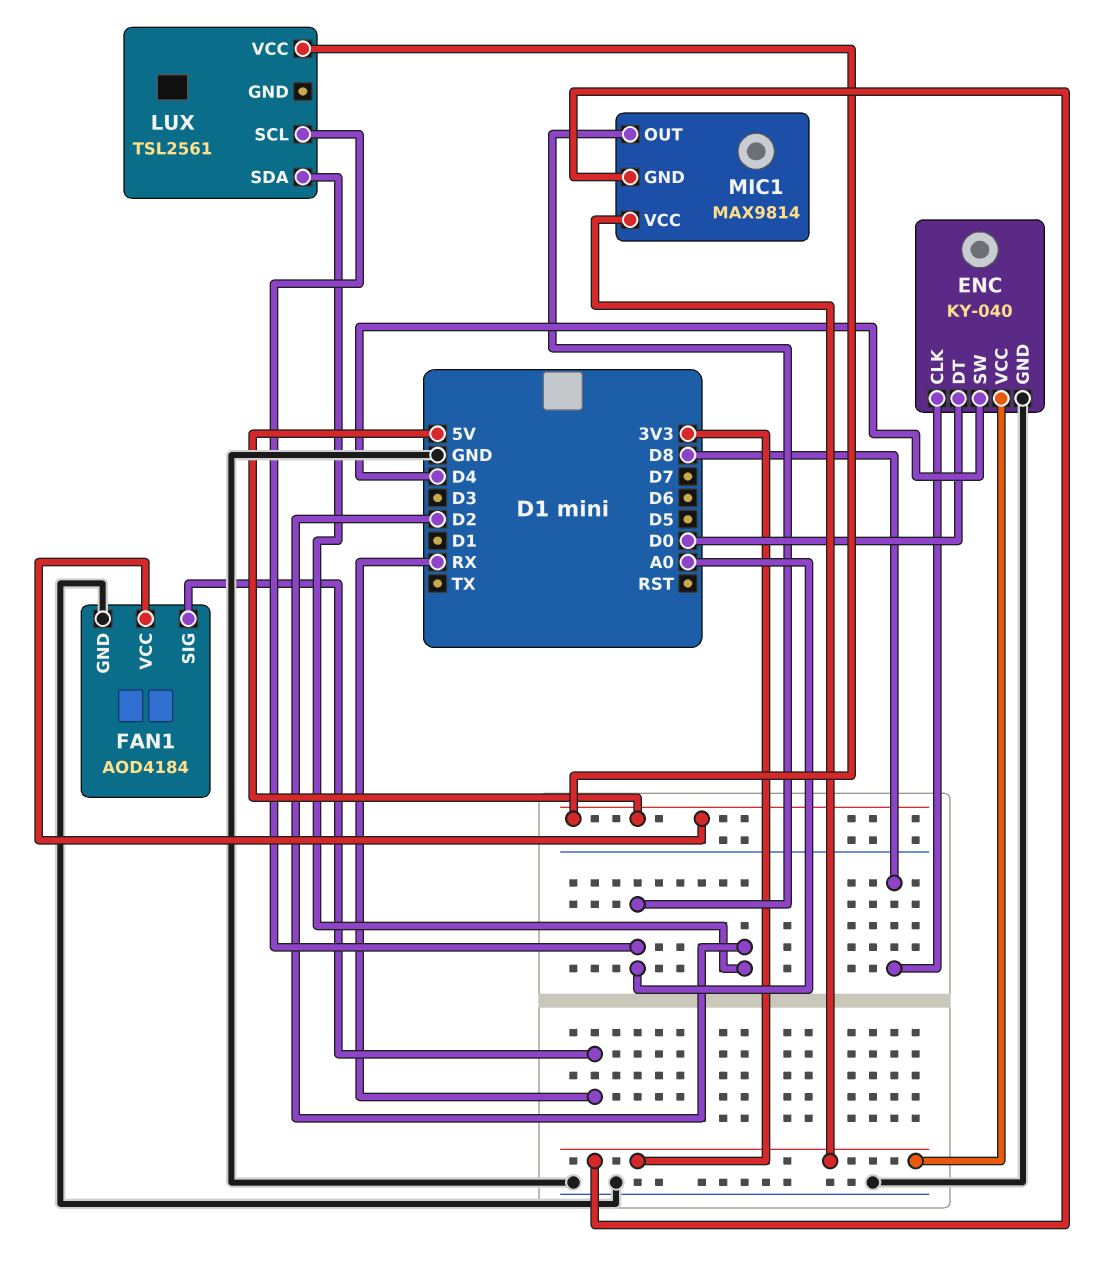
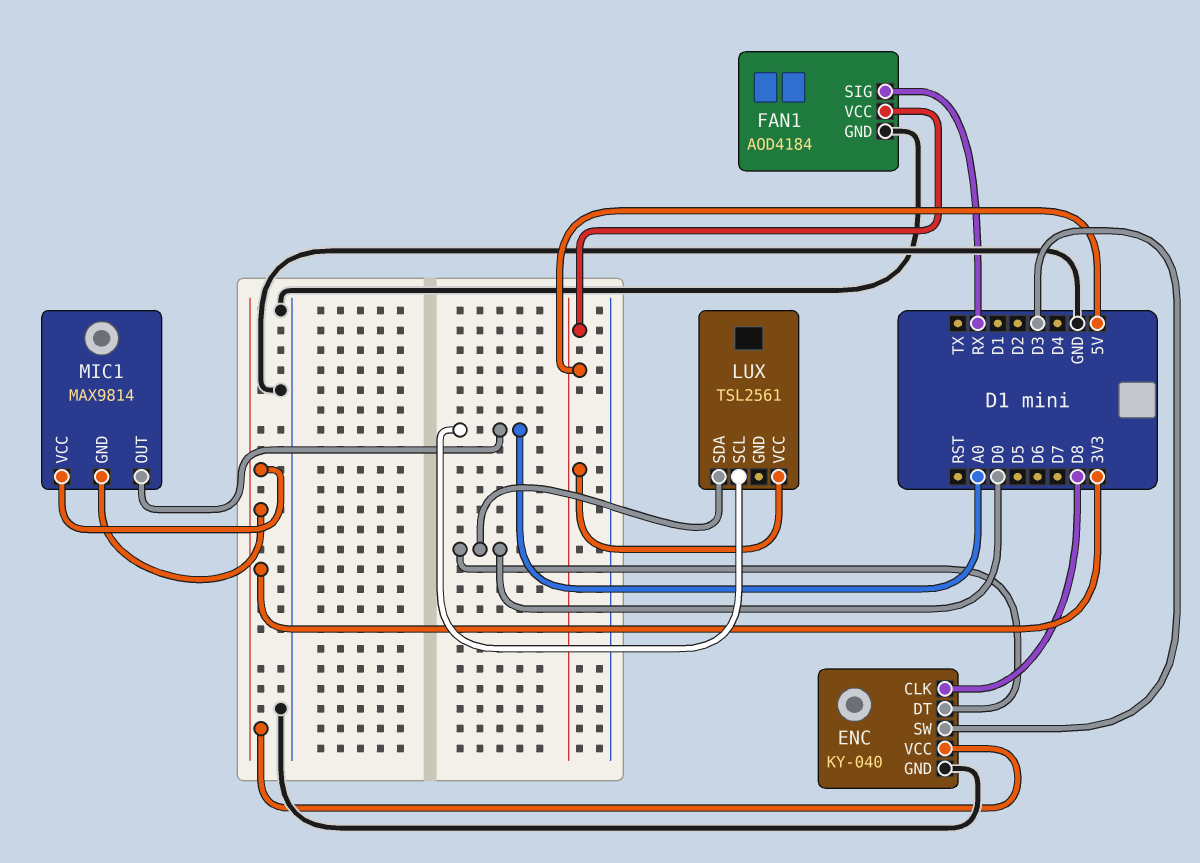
ENC pin SW: D4 -> D3
LUX pin SDA: D2 -> D0

